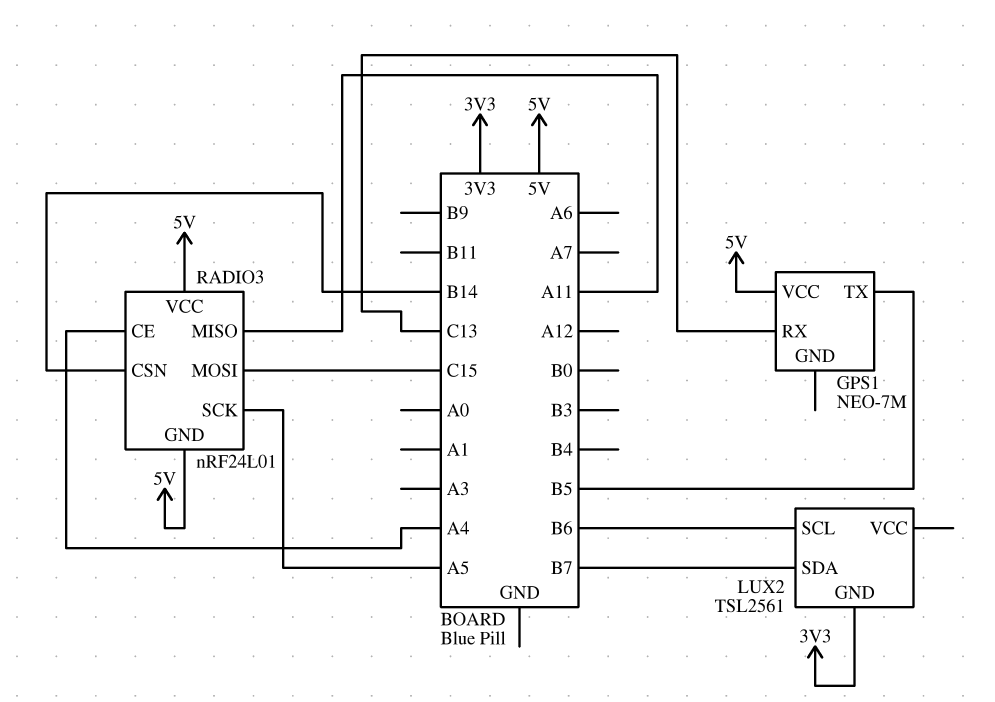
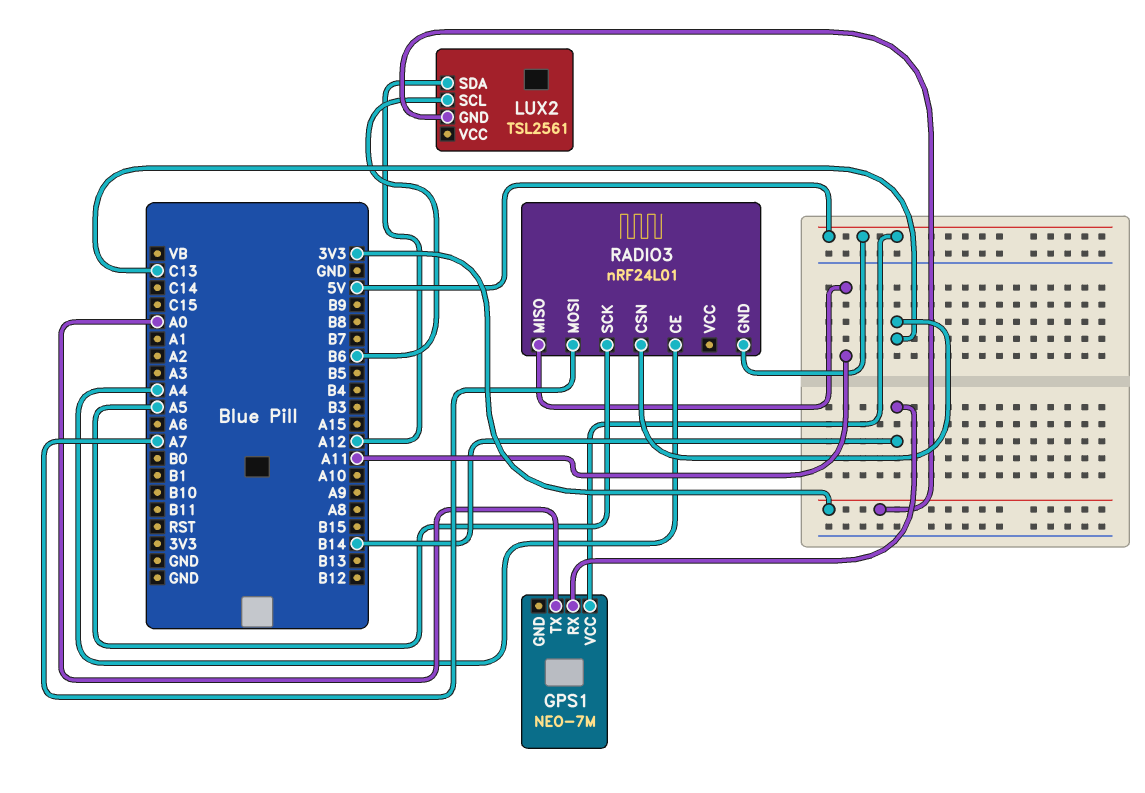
GPS1 pin RX: C13 -> B14
GPS1 pin TX: B5 -> A0
LUX2 pin SDA: B7 -> A12
RADIO3 pin CSN: B14 -> C13
RADIO3 pin MOSI: C15 -> A7
RADIO3 pin VCC: 5V -> none

